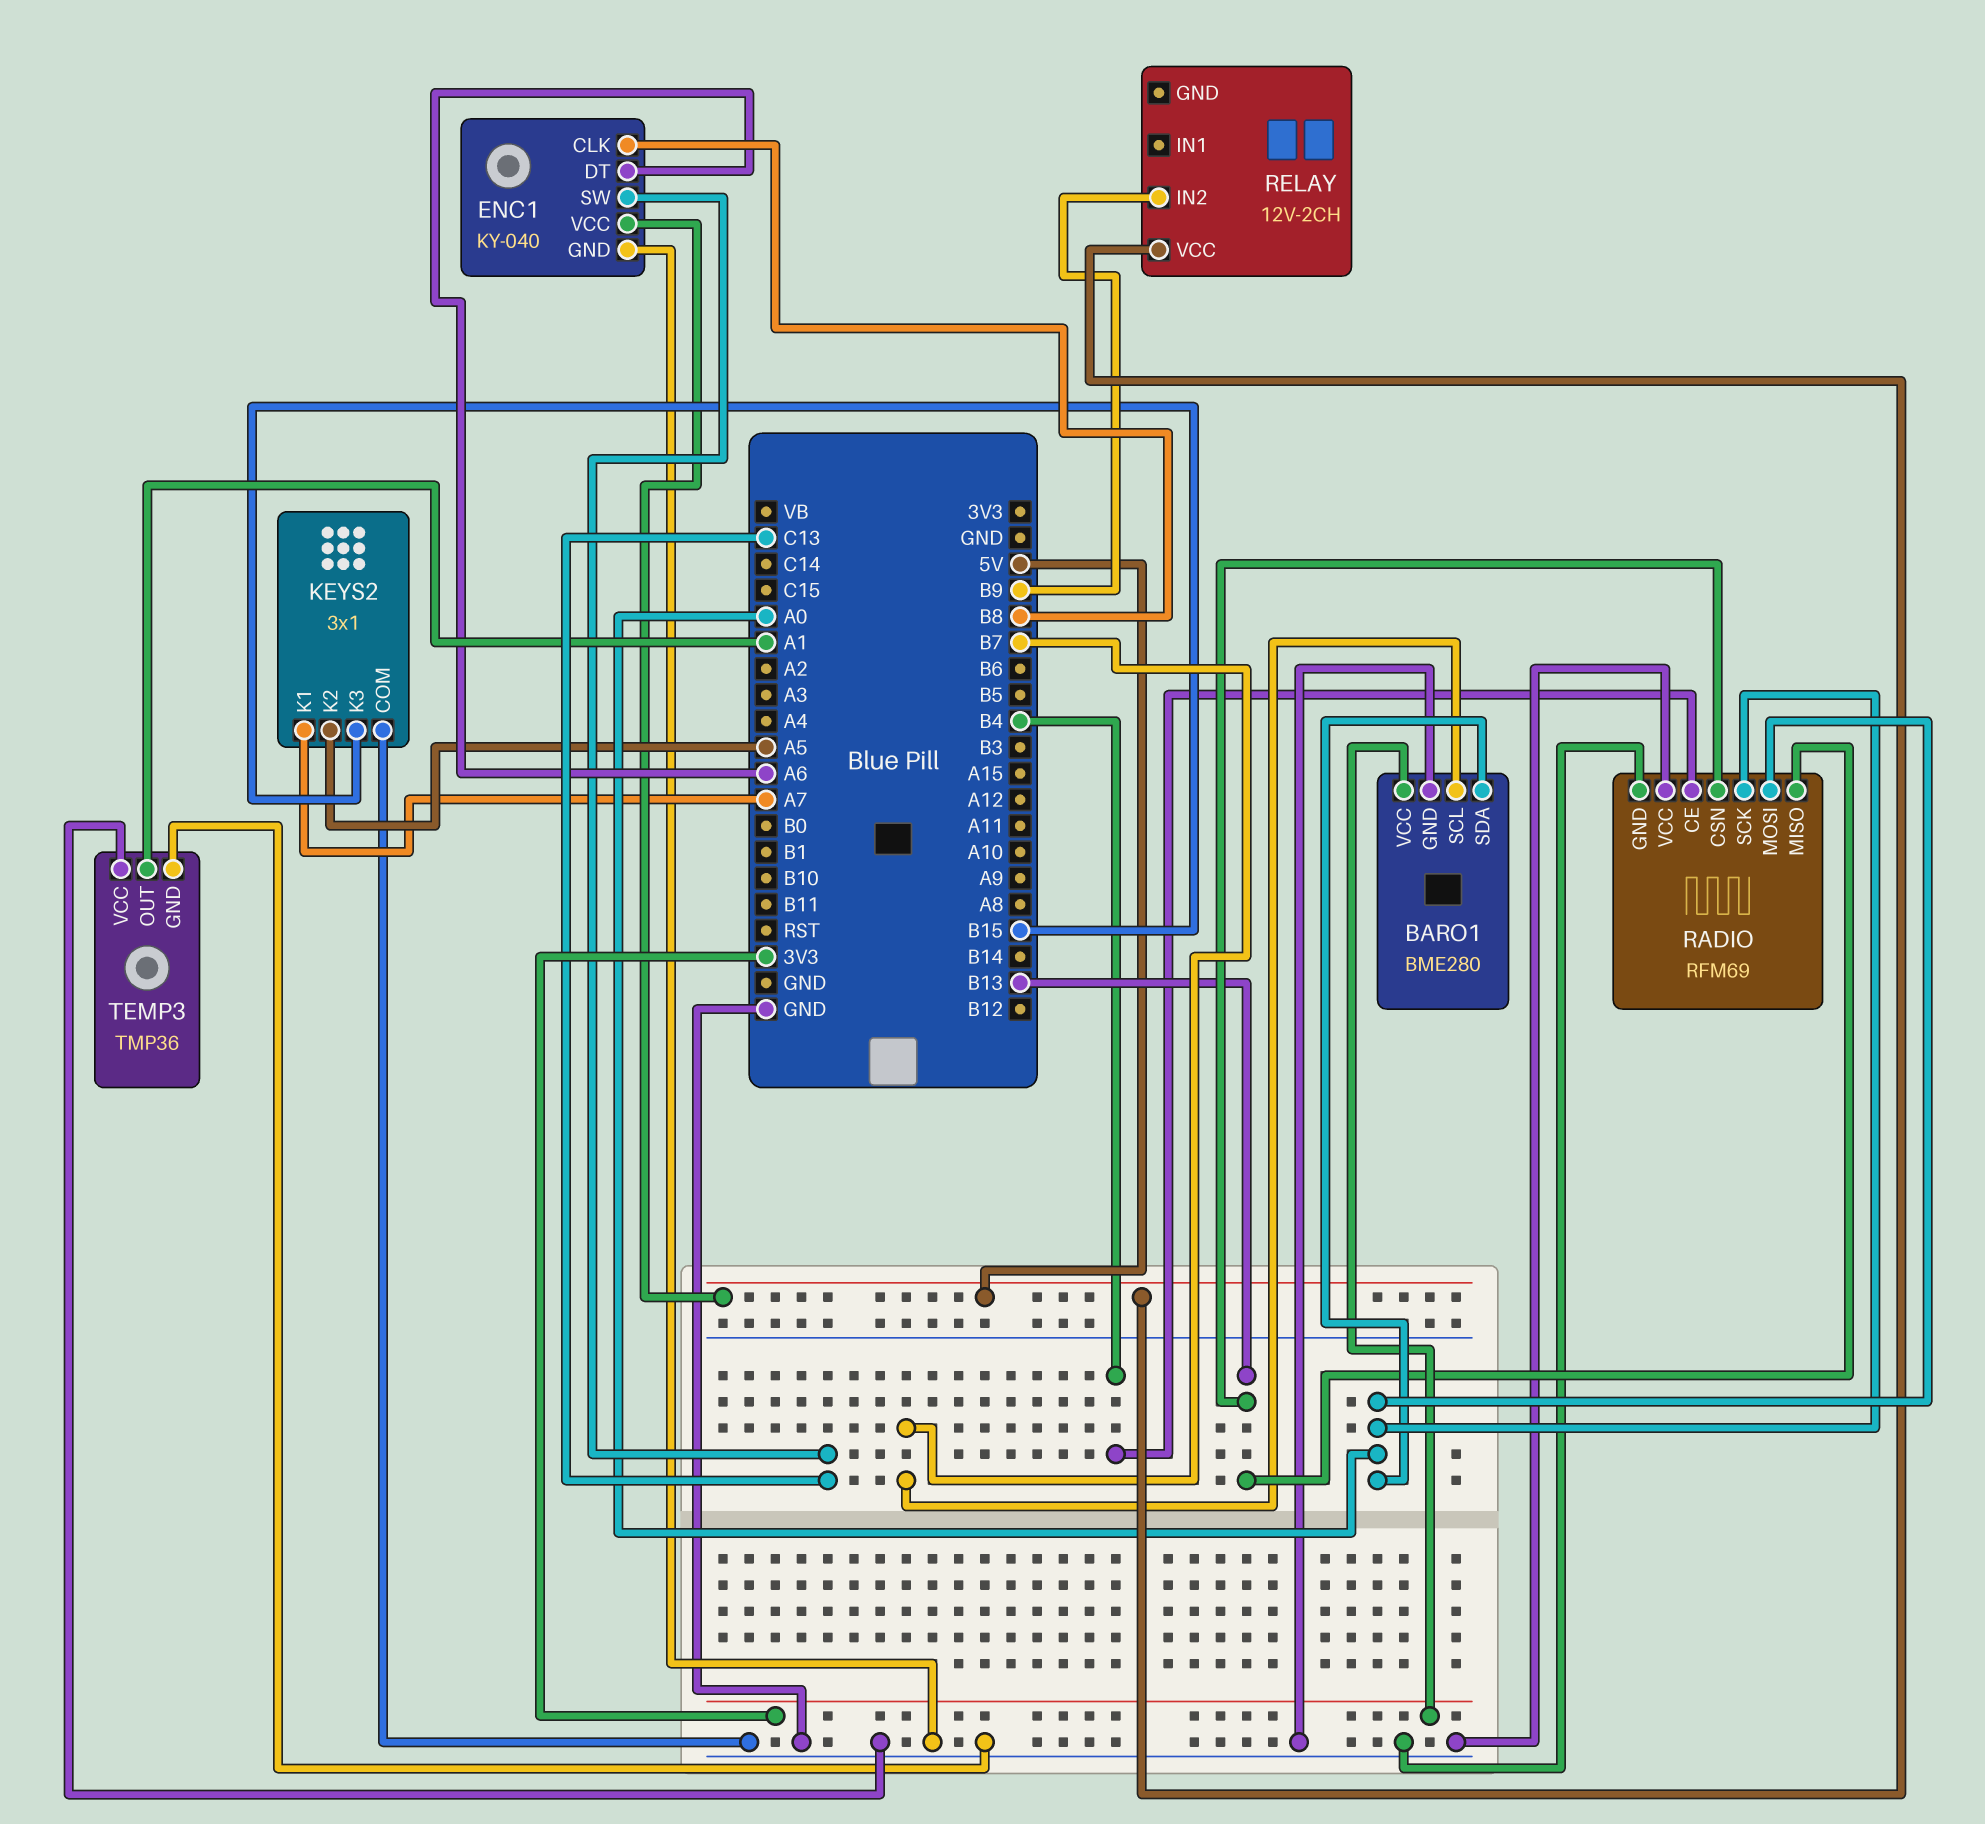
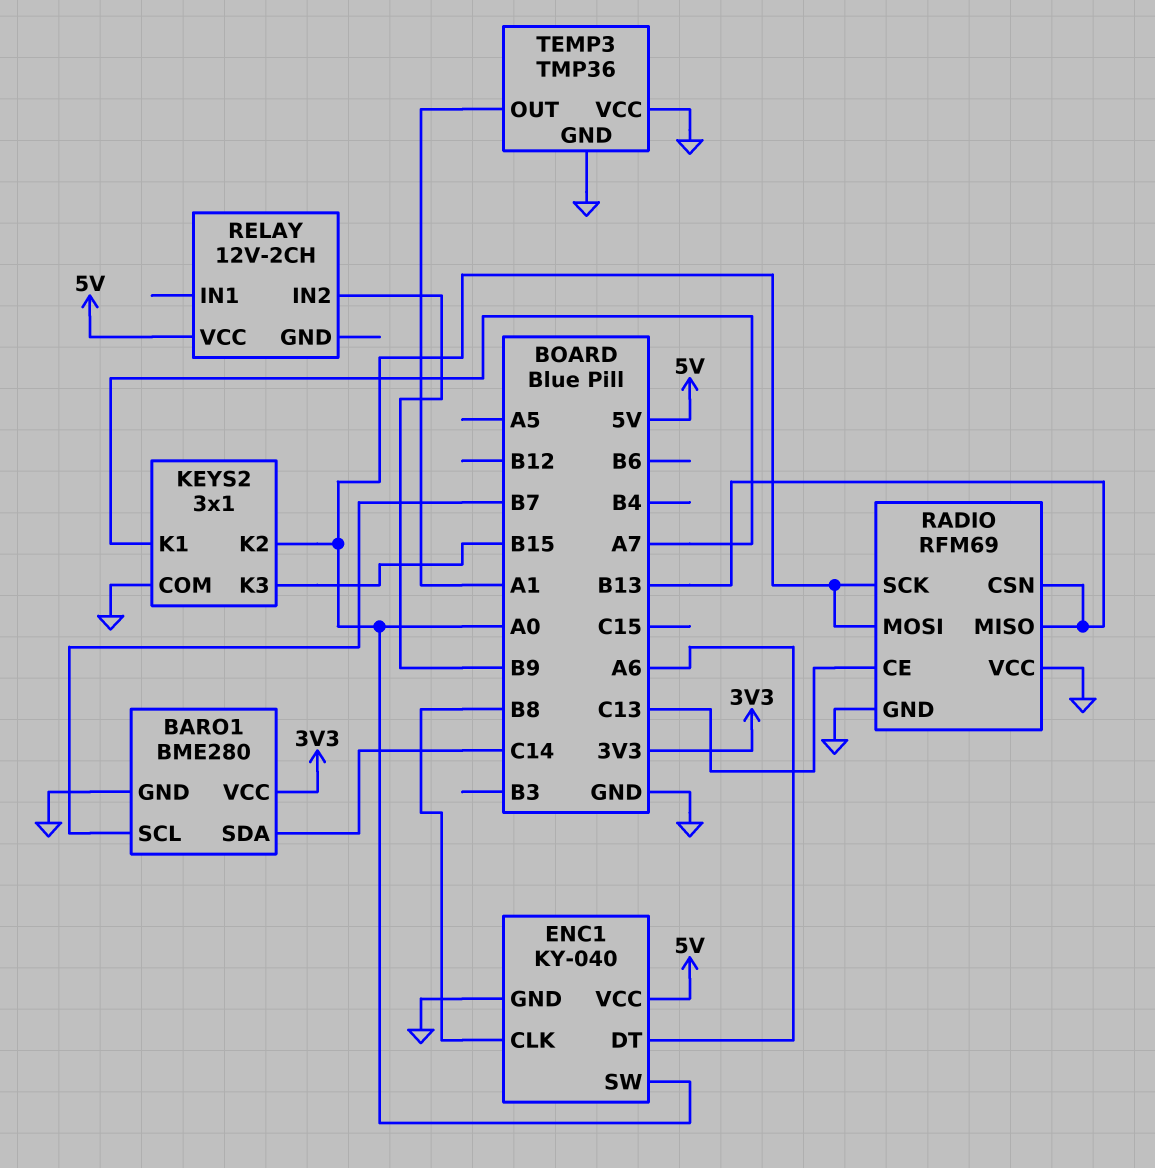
BARO1 pin SDA: A0 -> C14
ENC1 pin SW: C13 -> A0
KEYS2 pin K2: A5 -> A0
RADIO pin CE: B4 -> C13

